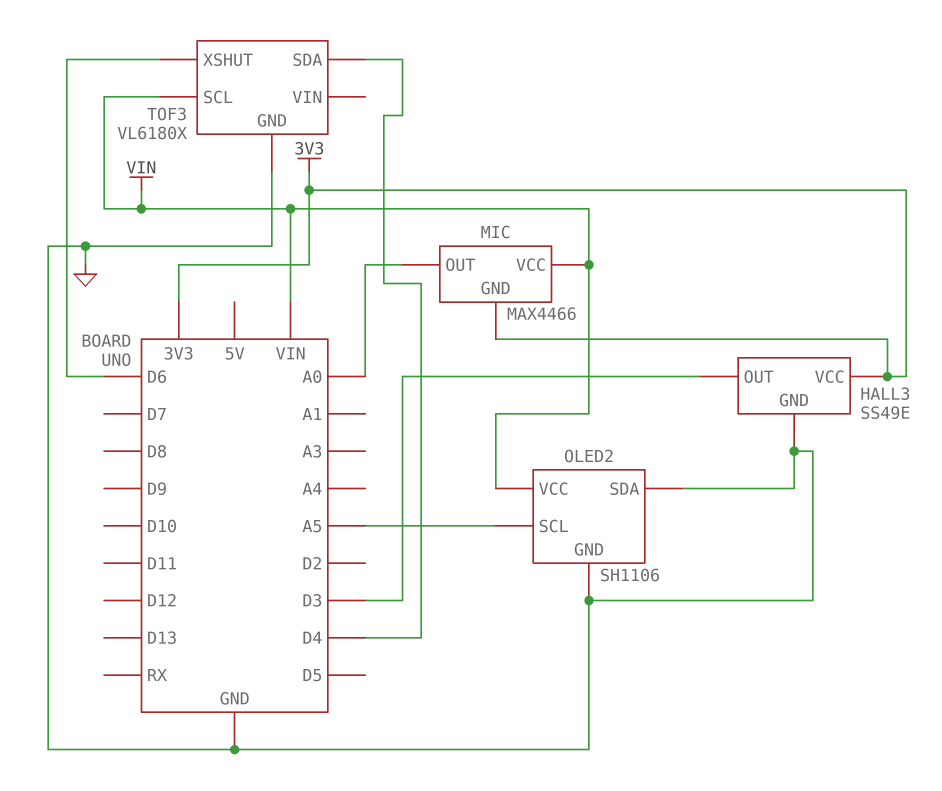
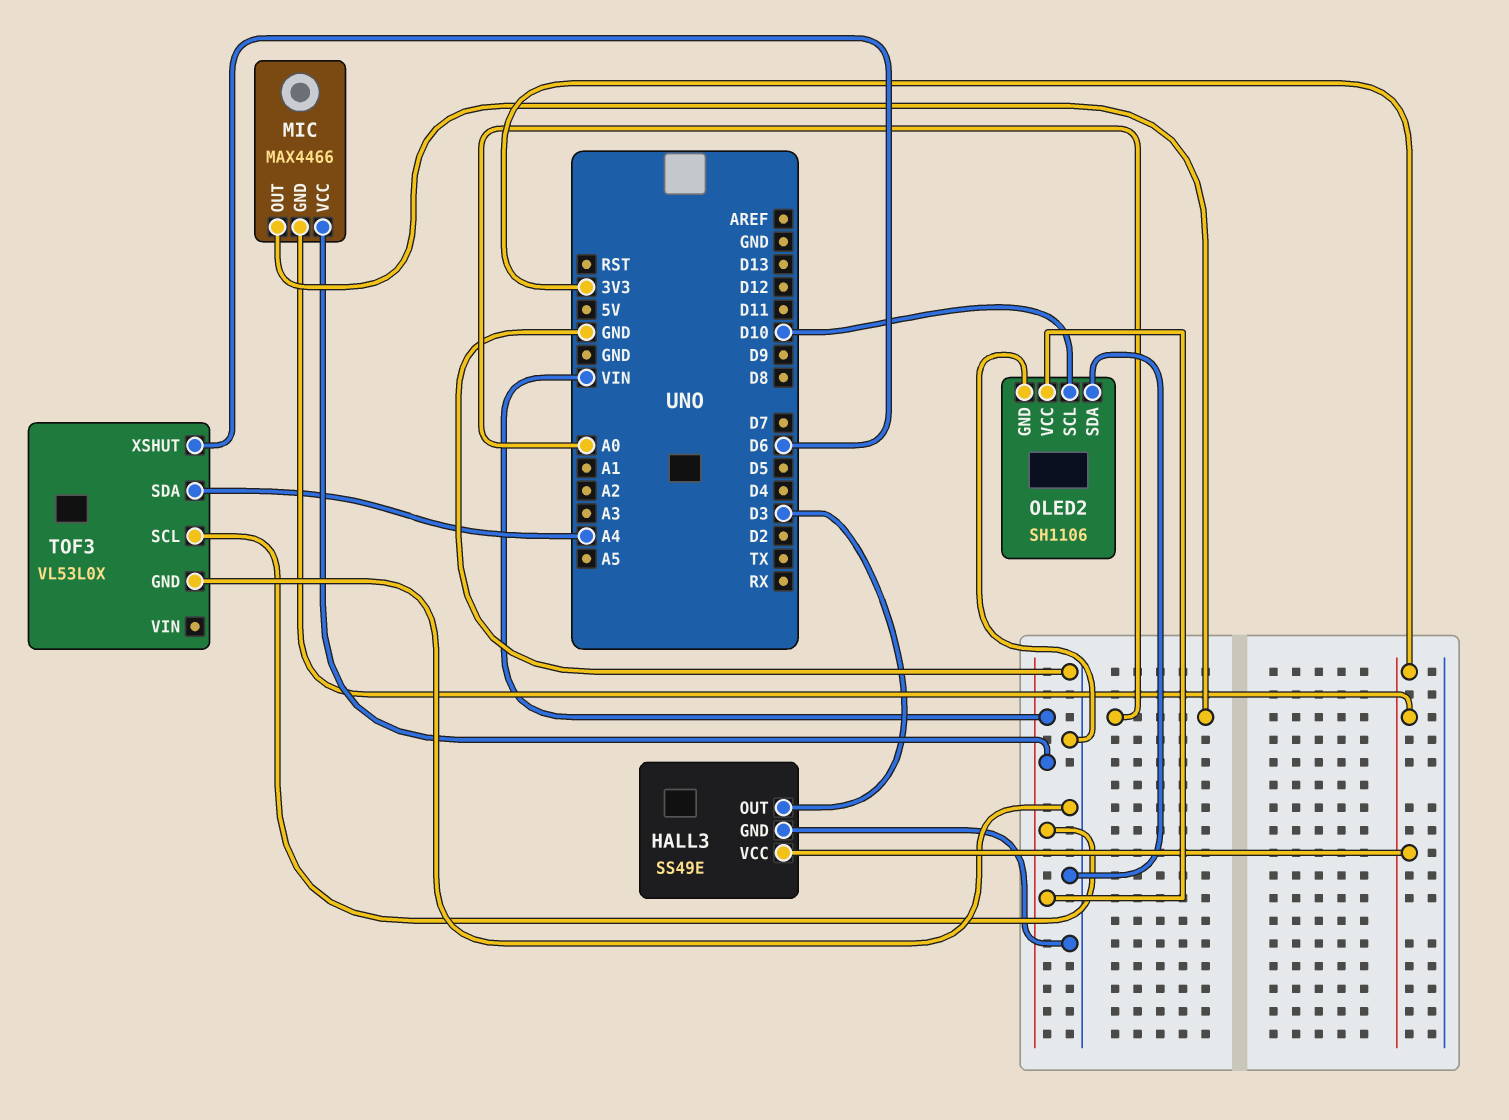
OLED2 pin SCL: A5 -> D10
TOF3: VL6180X -> VL53L0X
TOF3 pin SDA: D4 -> A4

